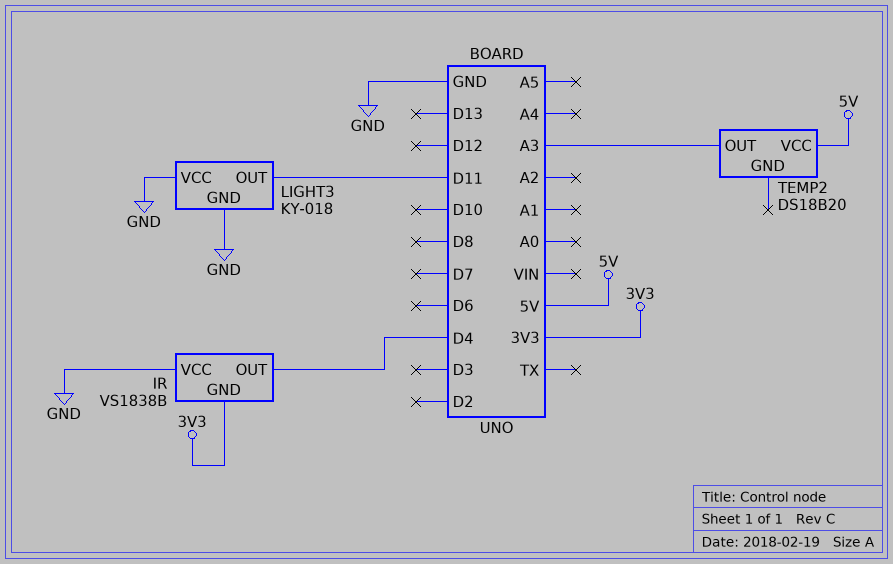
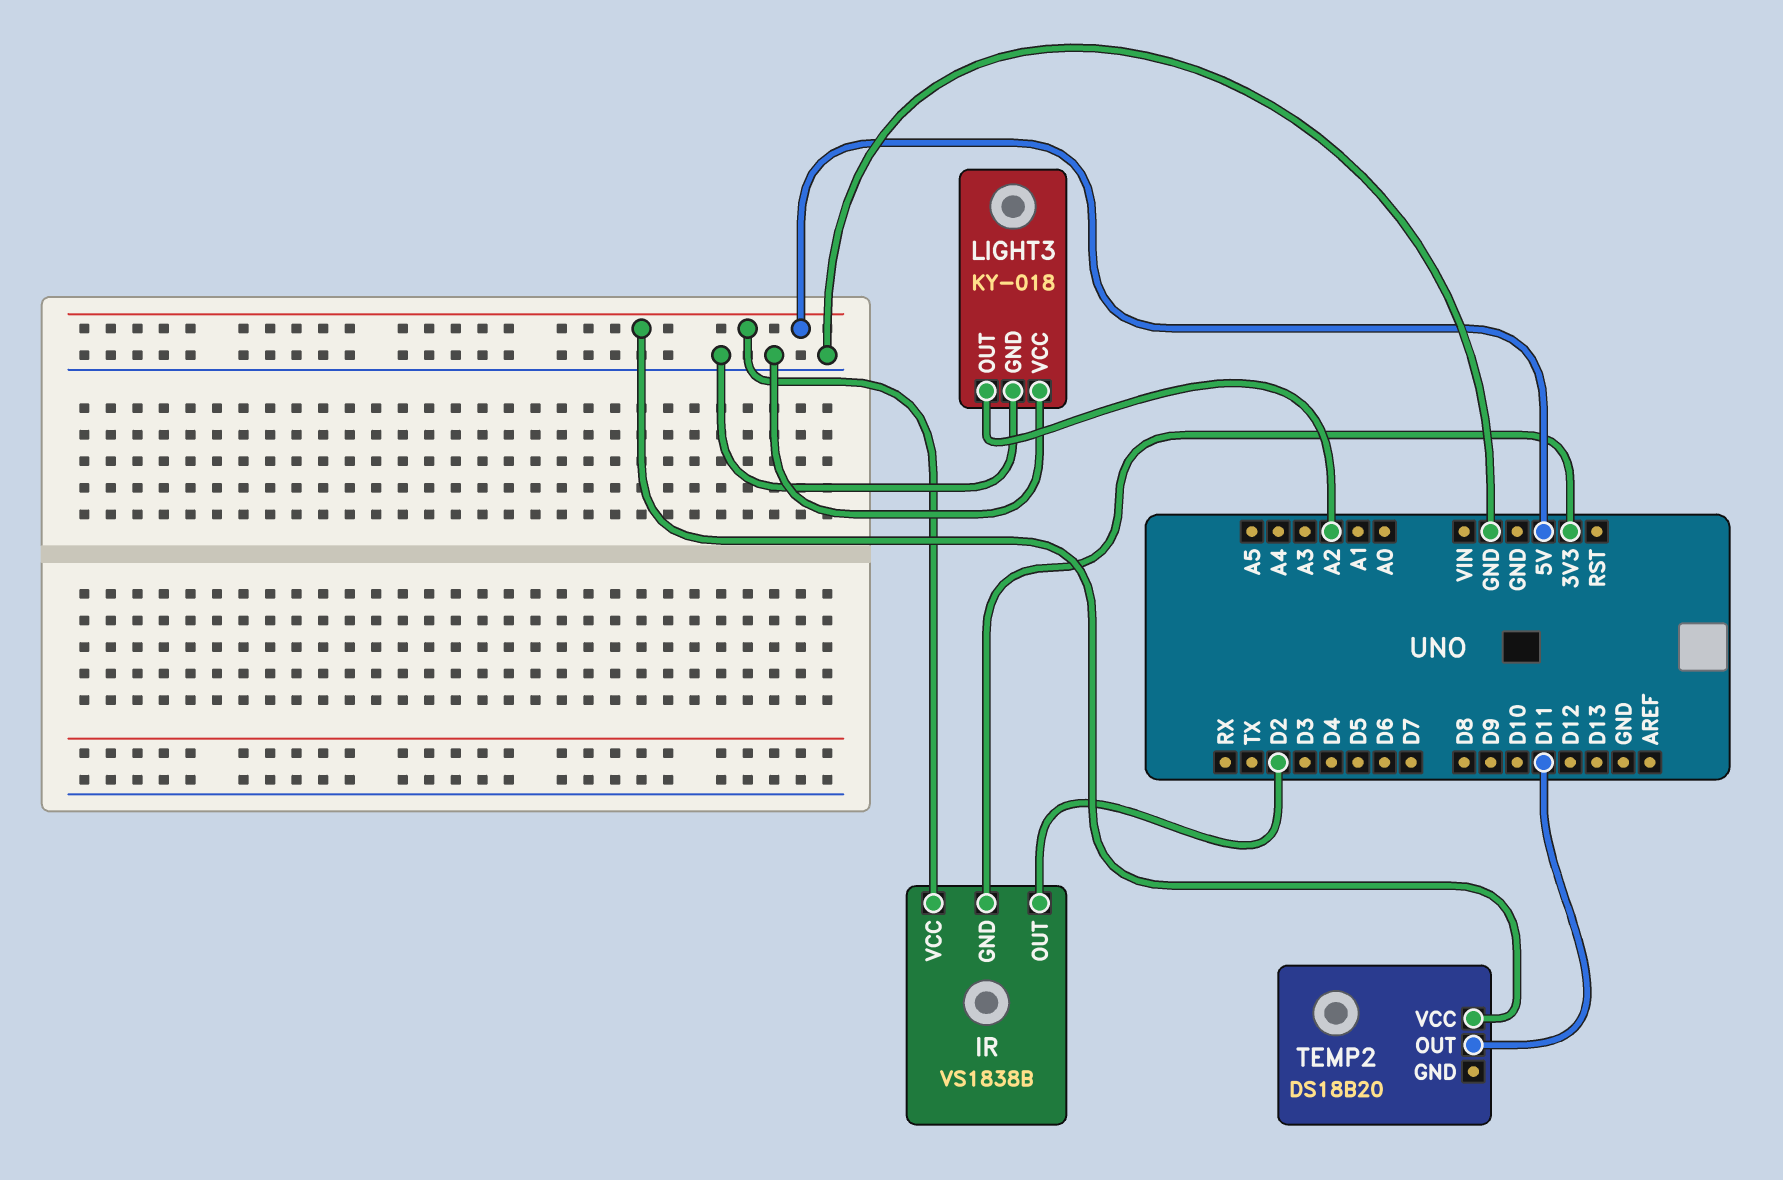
IR pin OUT: D4 -> D2
IR pin VCC: GND -> 5V
LIGHT3 pin OUT: D11 -> A2
TEMP2 pin OUT: A3 -> D11

